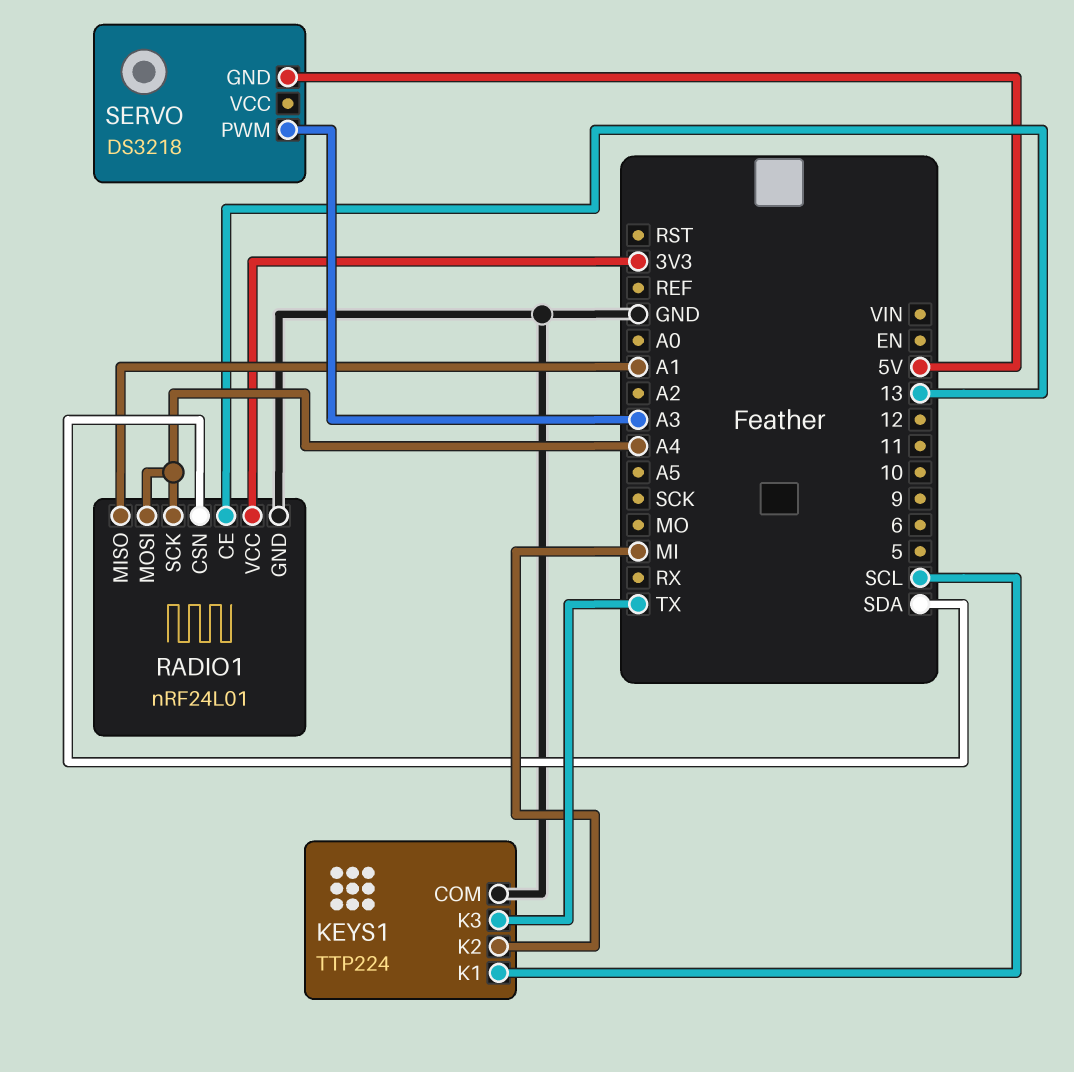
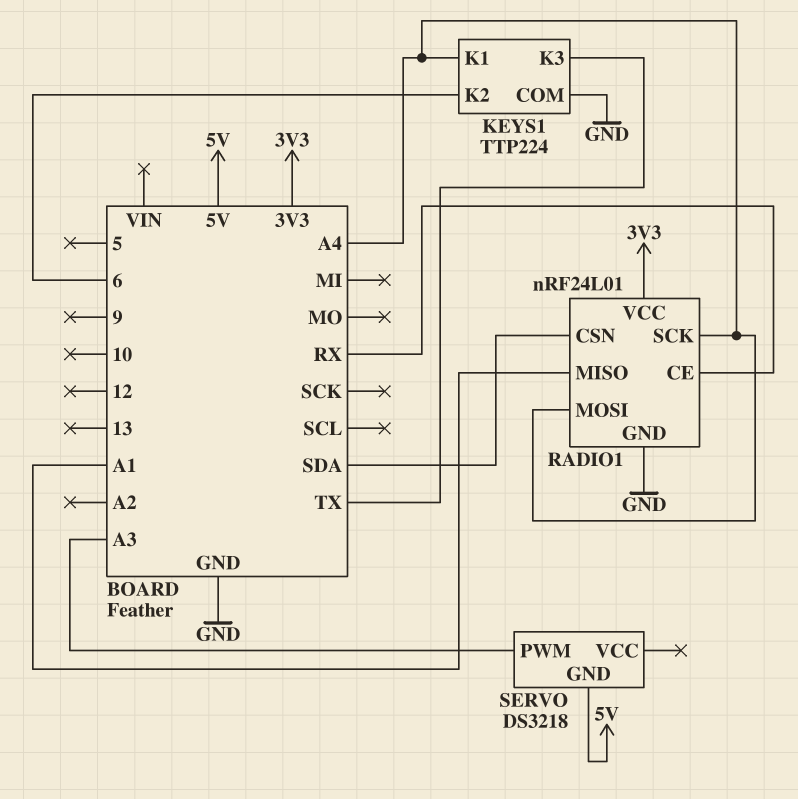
KEYS1 pin K1: SCL -> A4
KEYS1 pin K2: MI -> 6
RADIO1 pin CE: 13 -> RX

